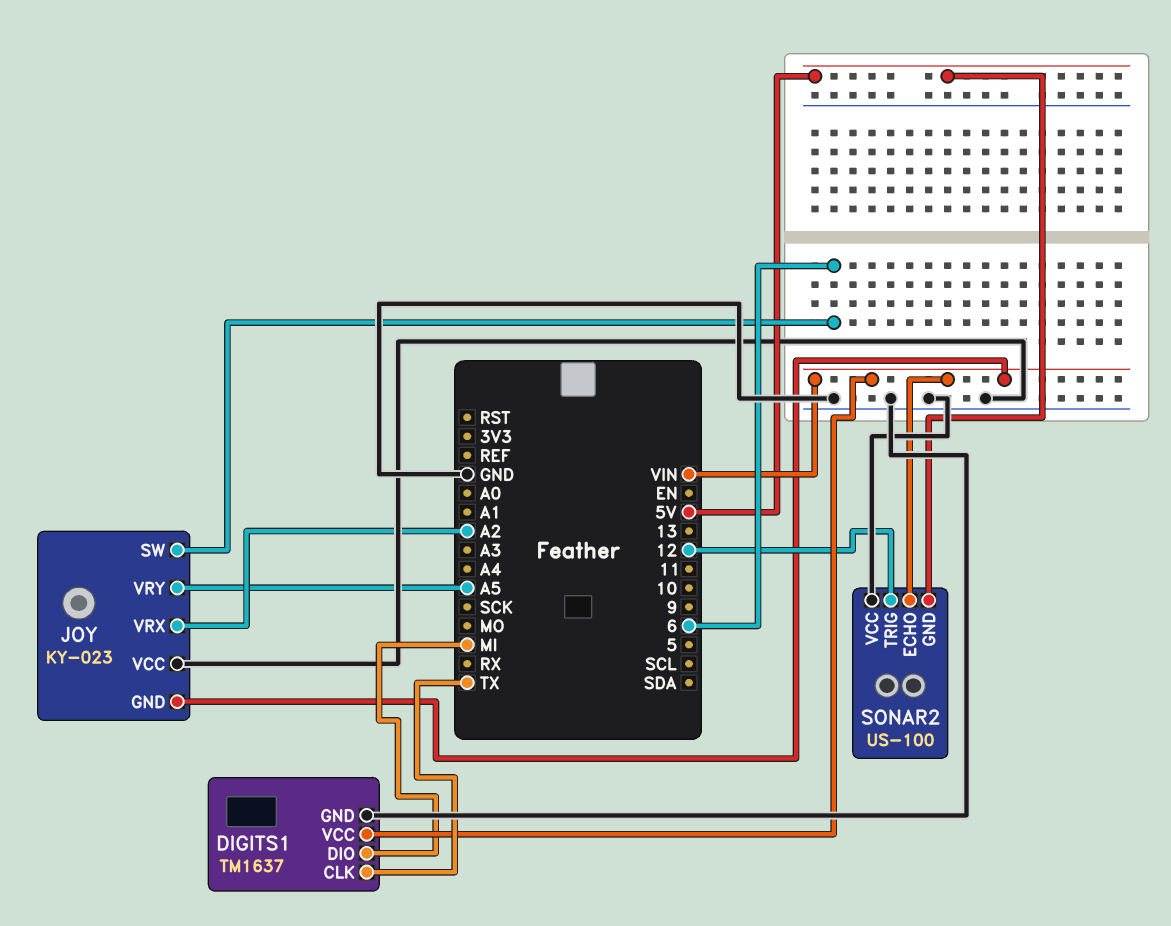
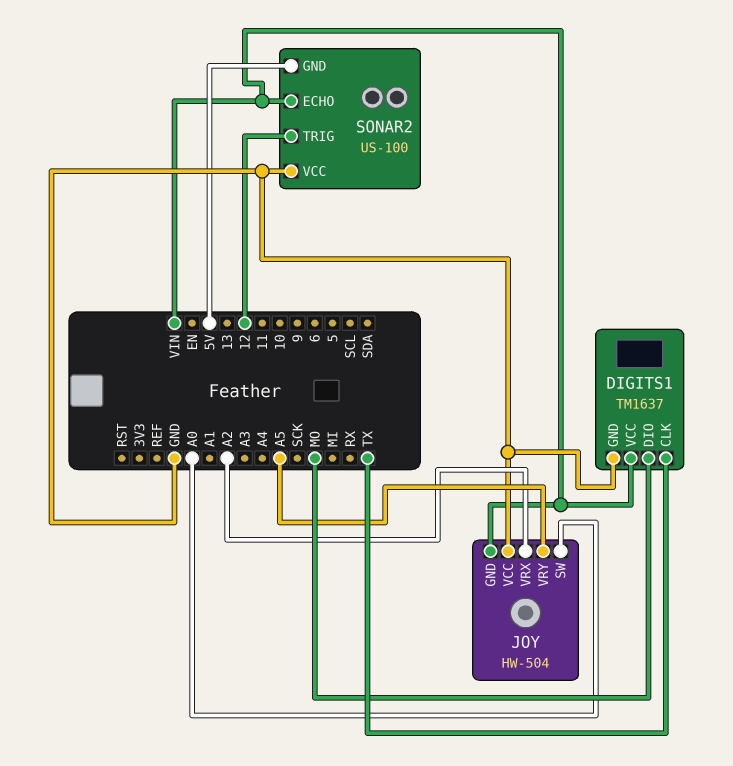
DIGITS1 pin DIO: MI -> MO
JOY: KY-023 -> HW-504
JOY pin SW: 6 -> A0

